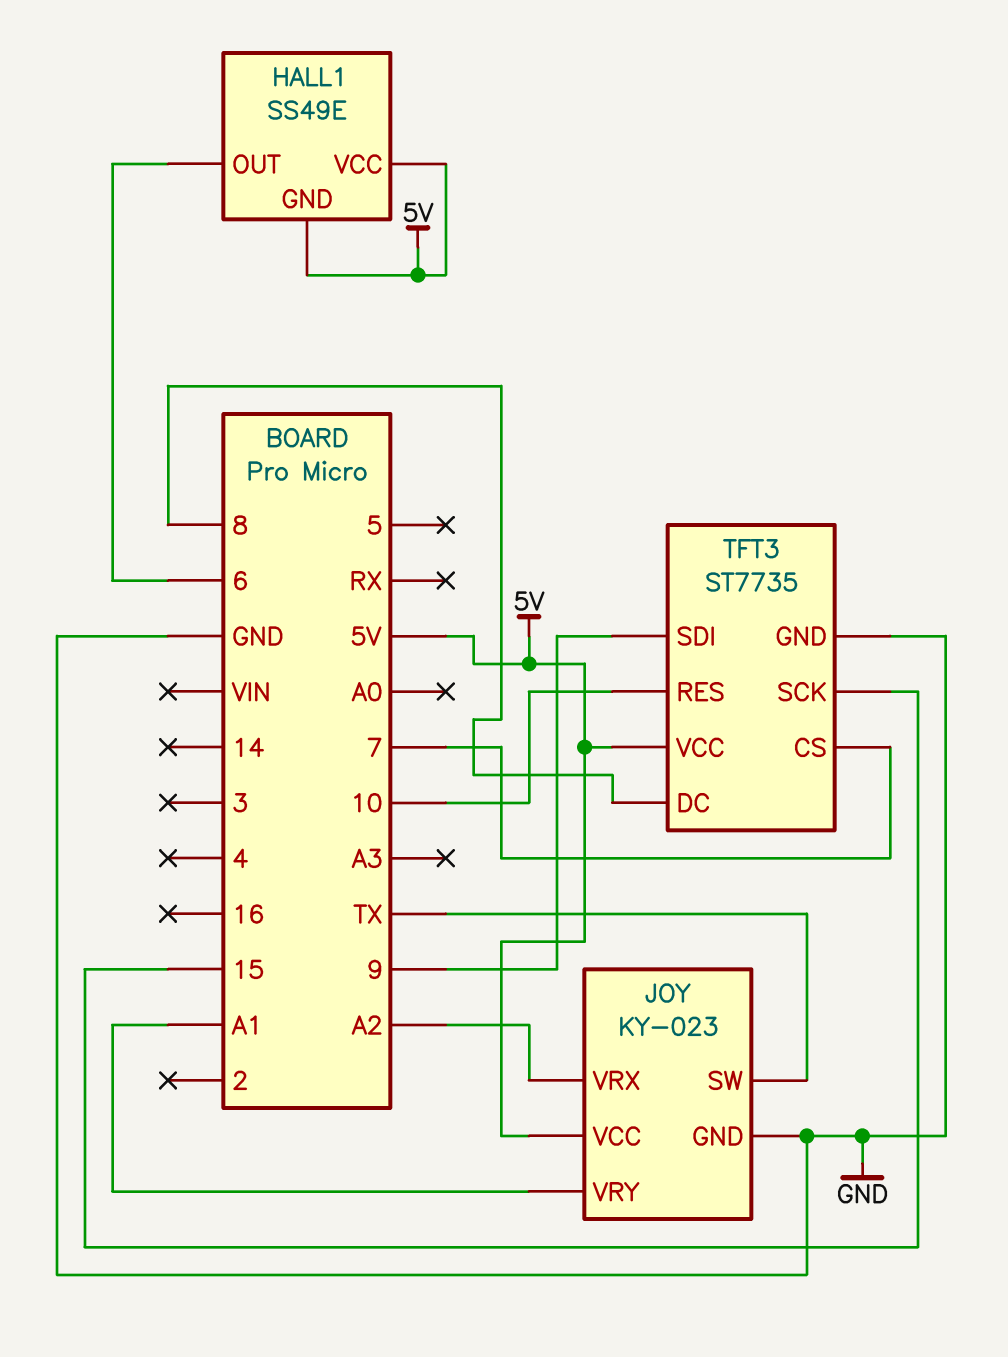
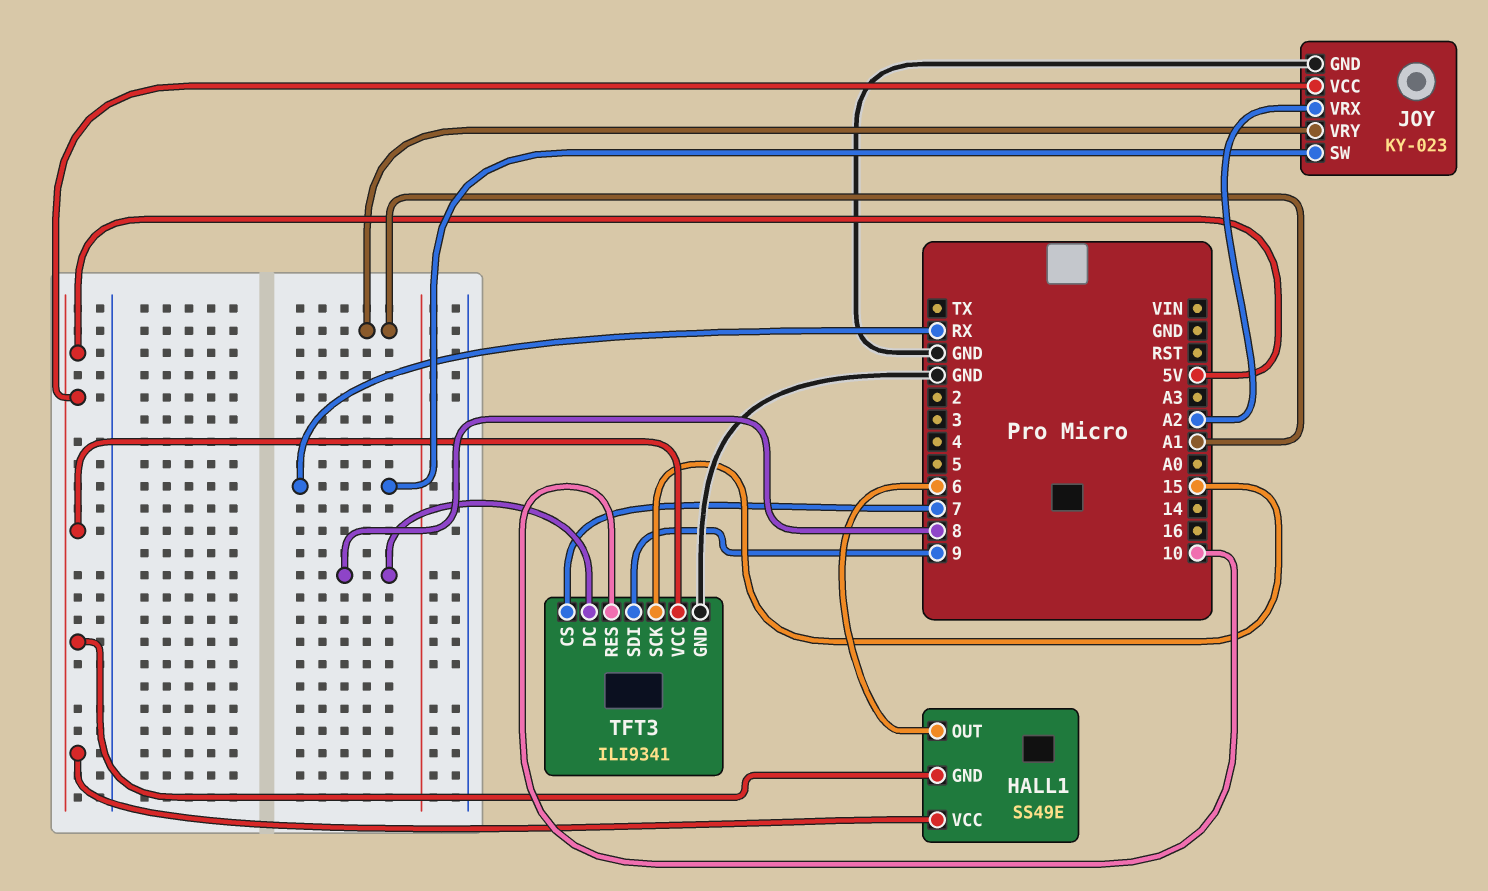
JOY pin SW: TX -> RX
TFT3: ST7735 -> ILI9341

